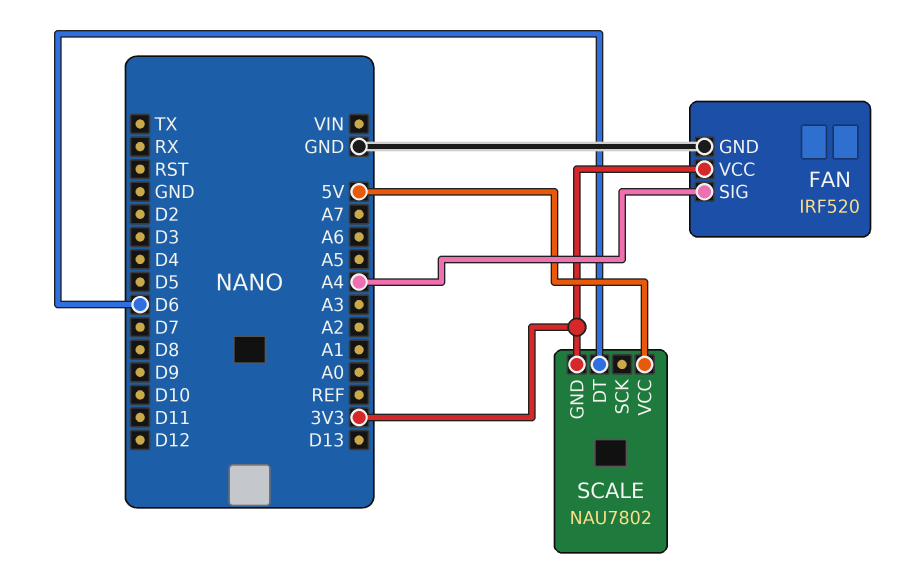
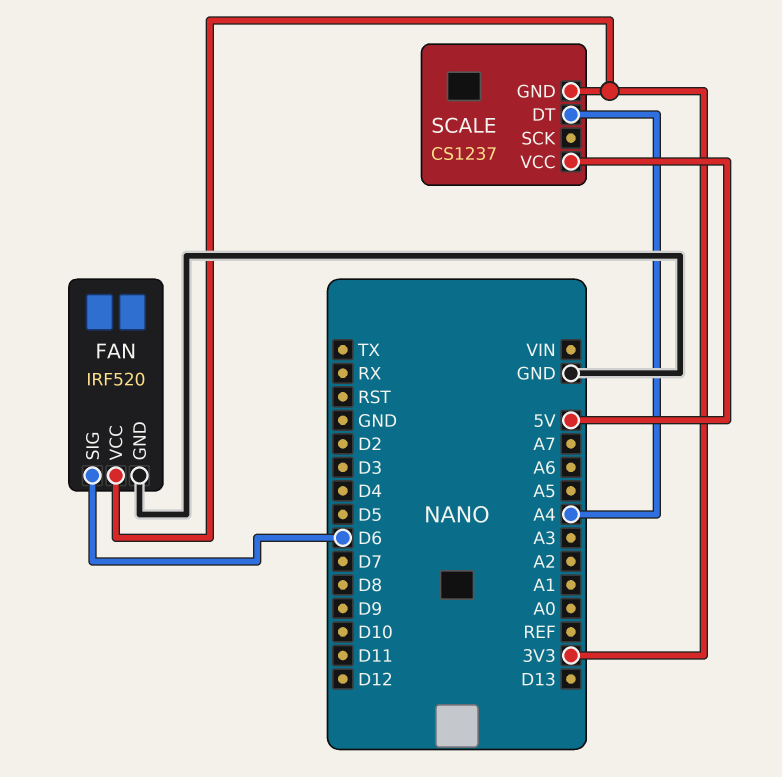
FAN pin SIG: A4 -> D6
SCALE: NAU7802 -> CS1237
SCALE pin DT: D6 -> A4

